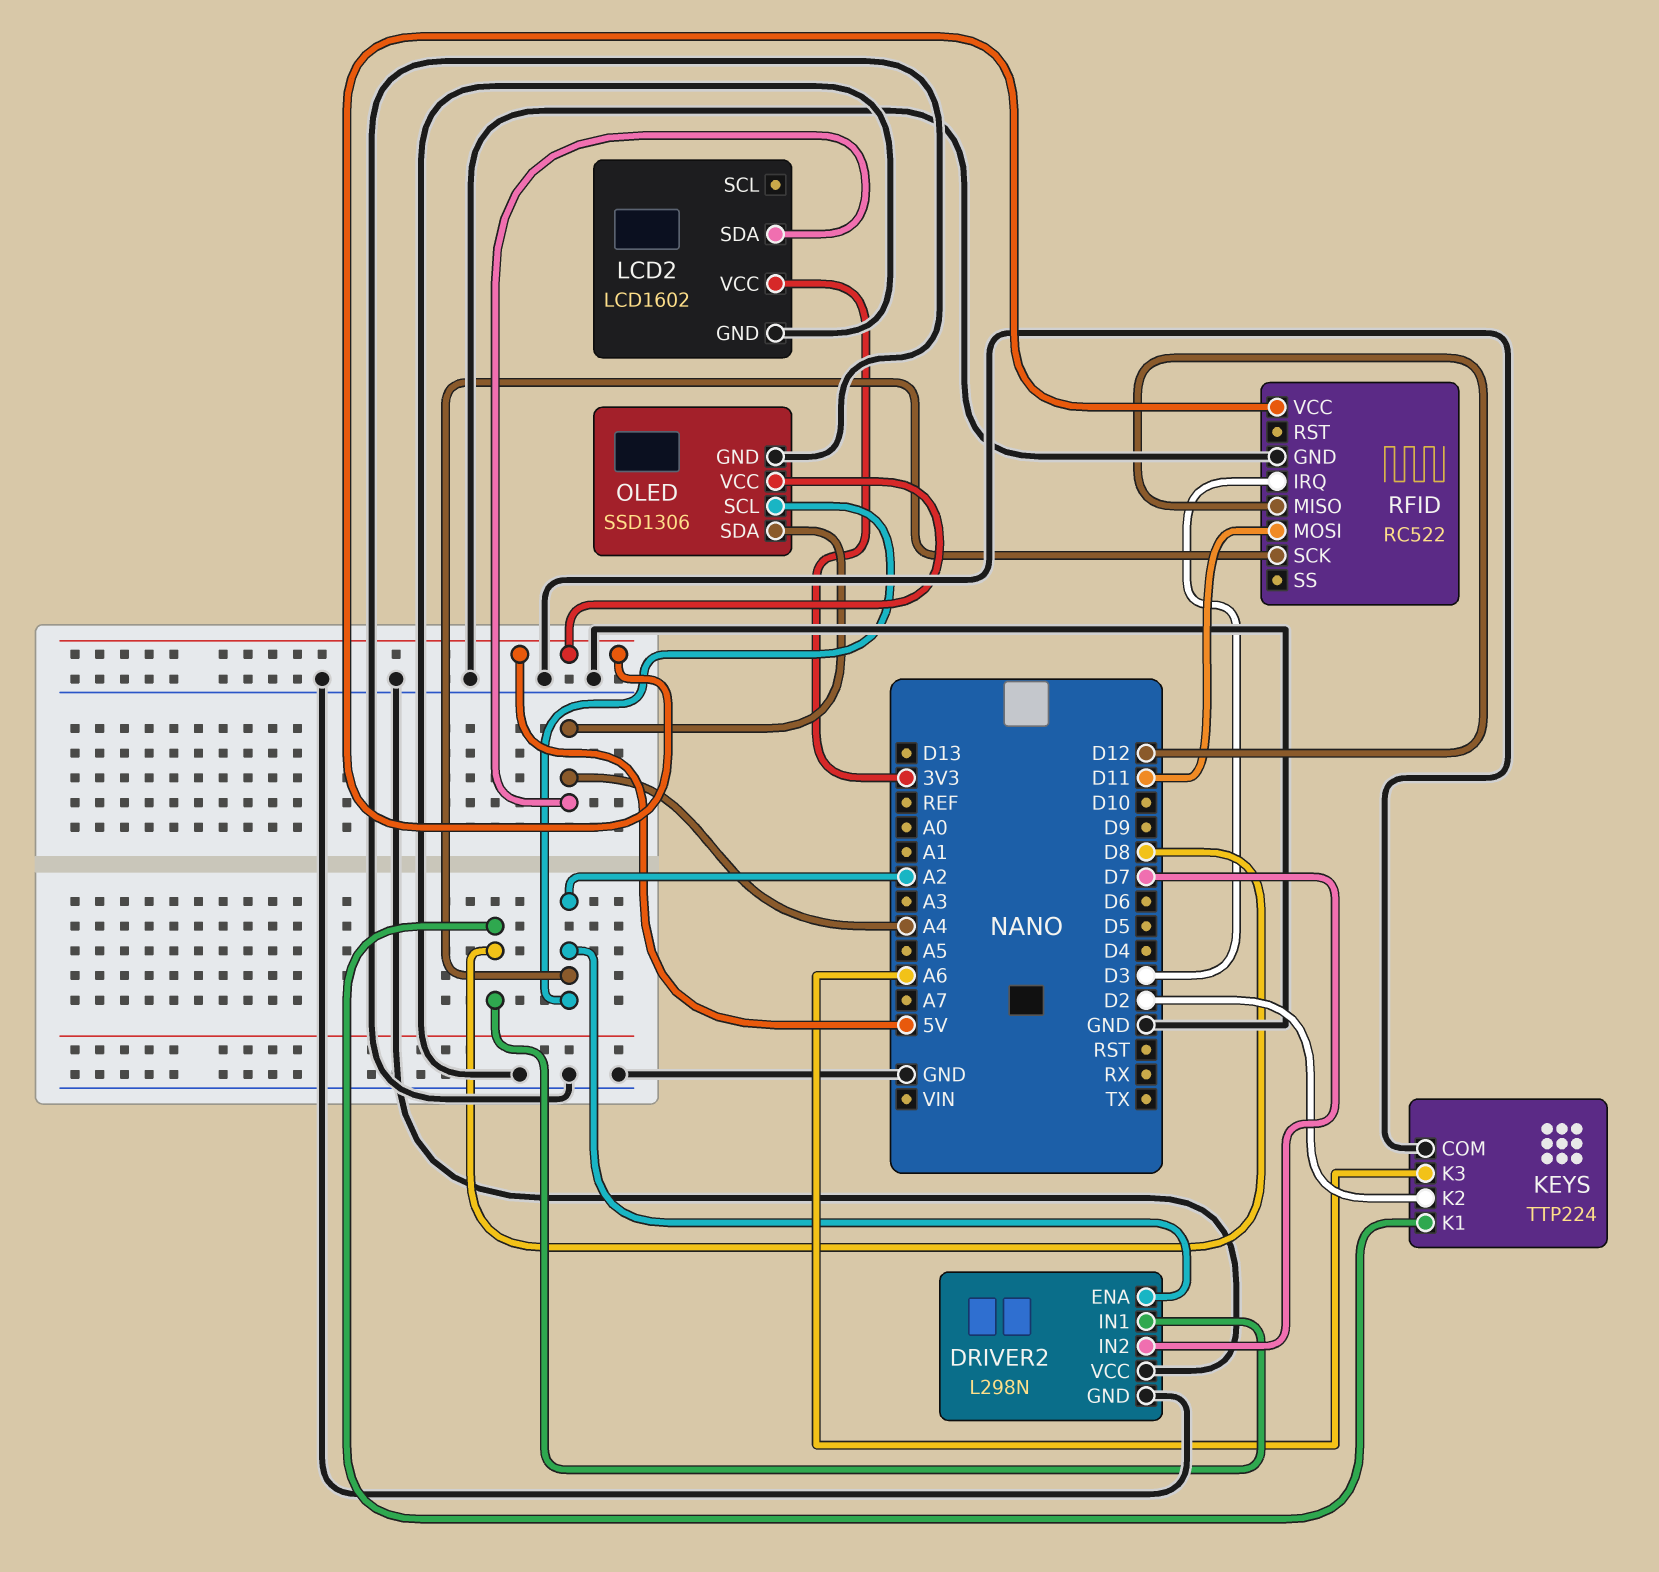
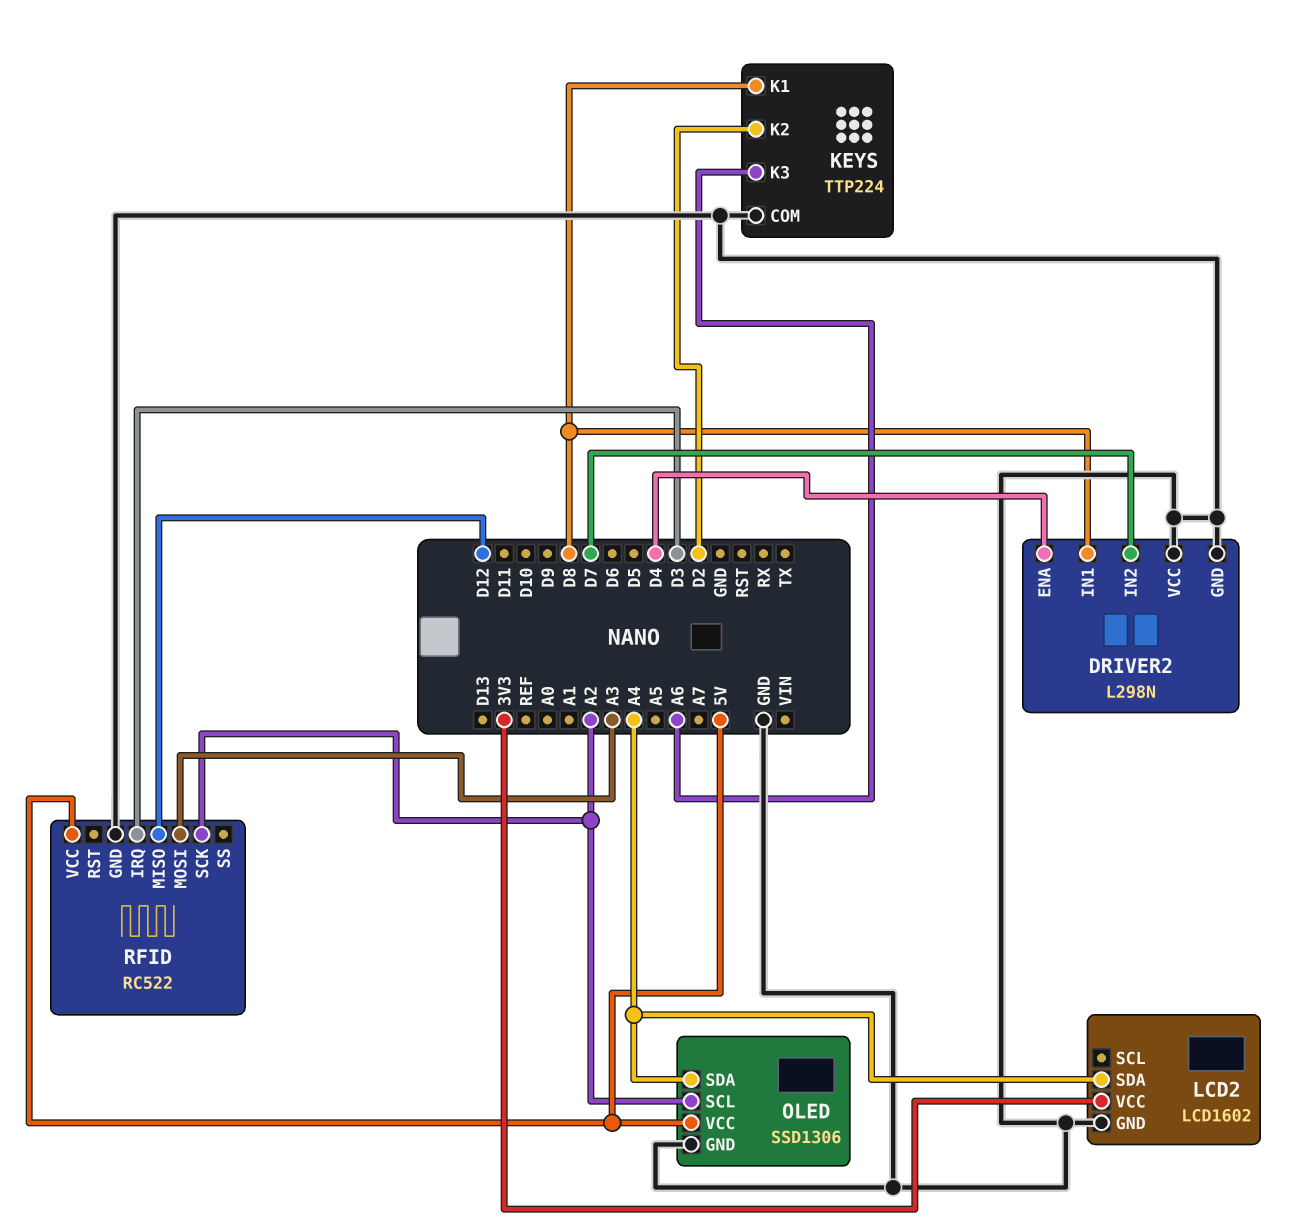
DRIVER2 pin ENA: A2 -> D4
RFID pin MOSI: D11 -> A3

